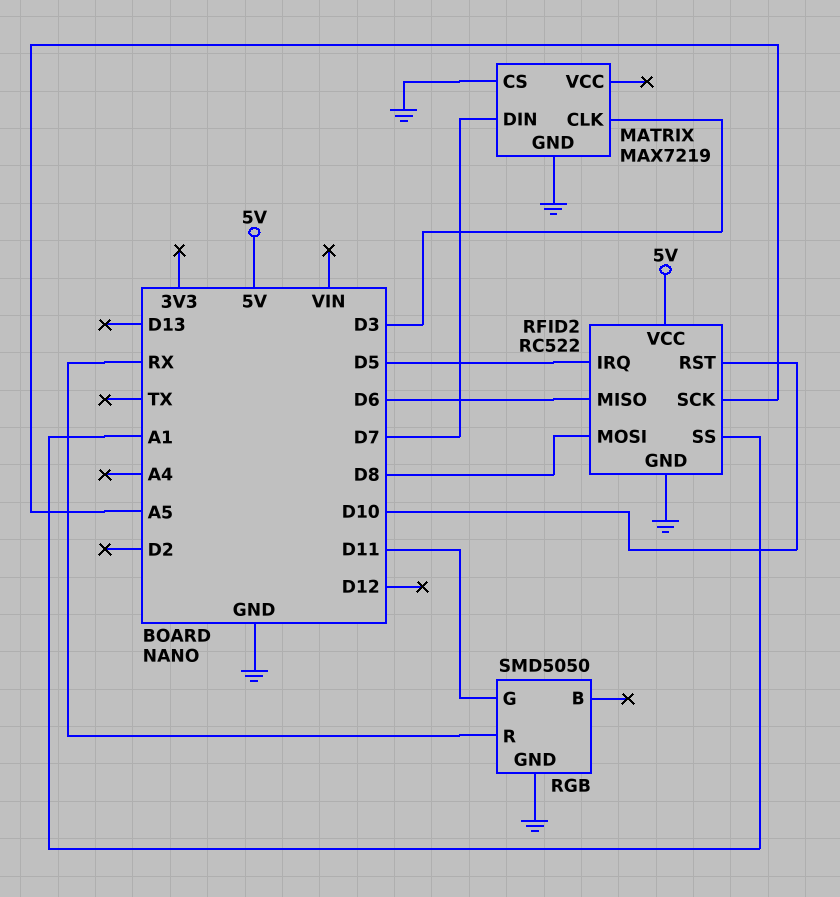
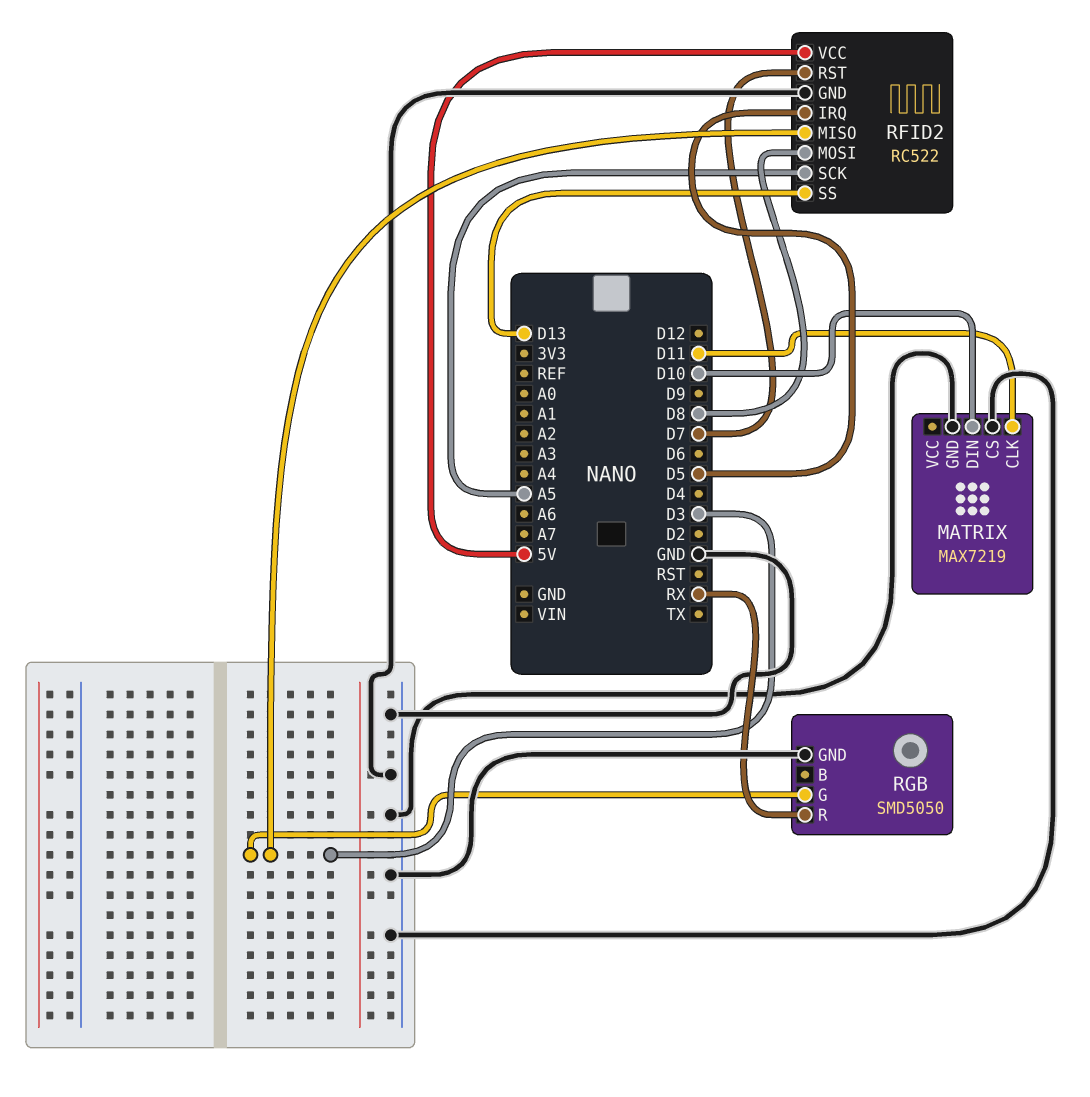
MATRIX pin CLK: D3 -> D11
MATRIX pin DIN: D7 -> D10
RFID2 pin MISO: D6 -> D3
RFID2 pin RST: D10 -> D7
RFID2 pin SS: A1 -> D13
RGB pin G: D11 -> D3

